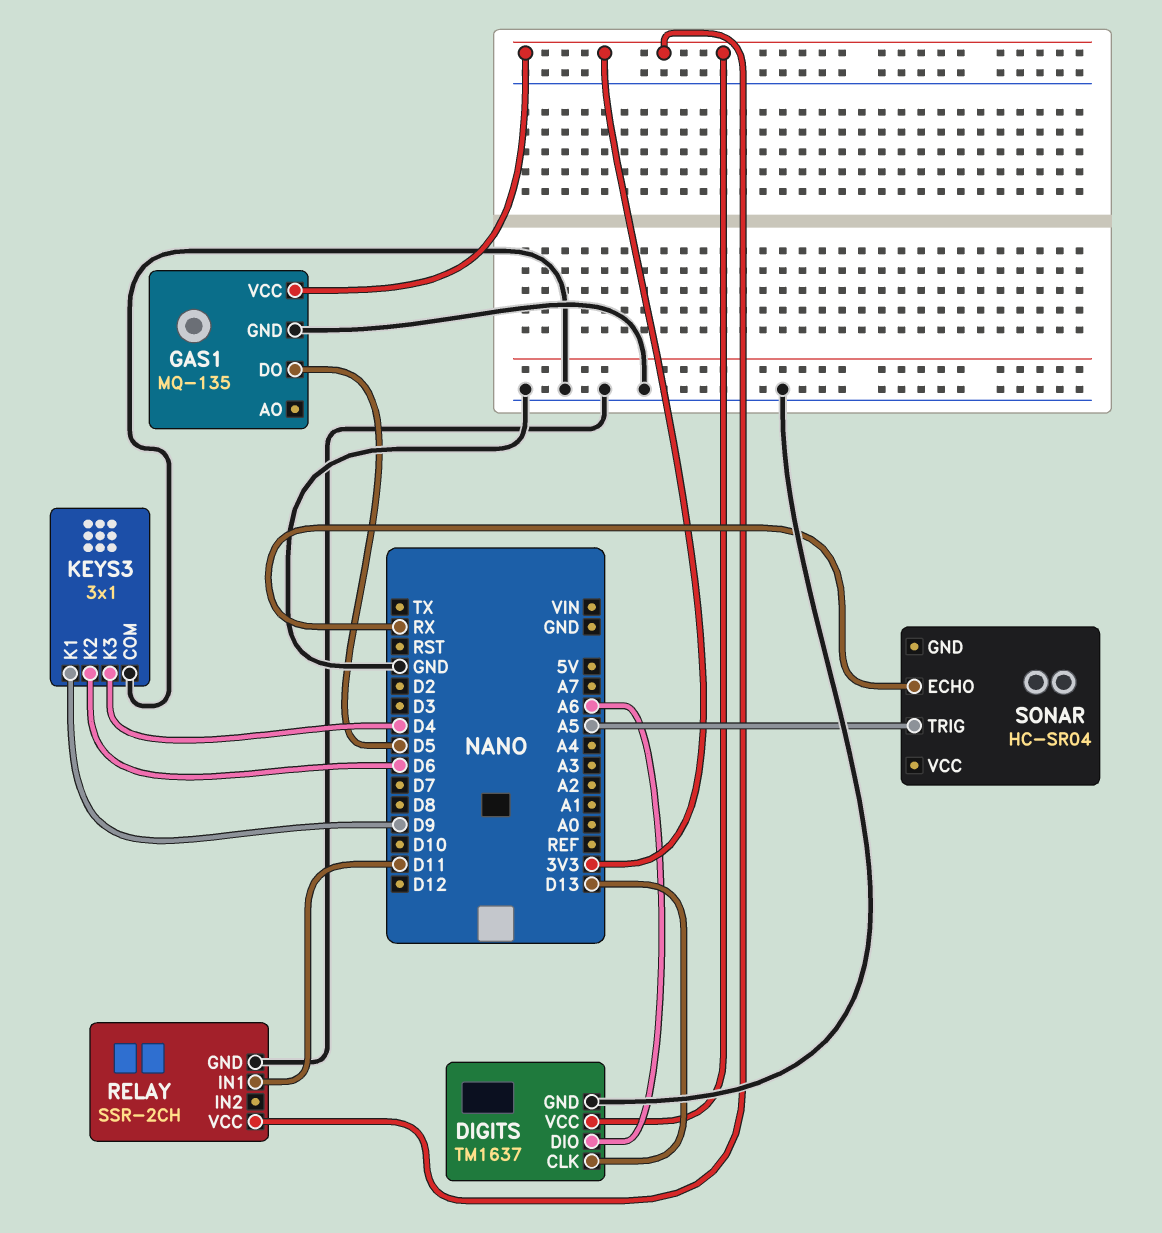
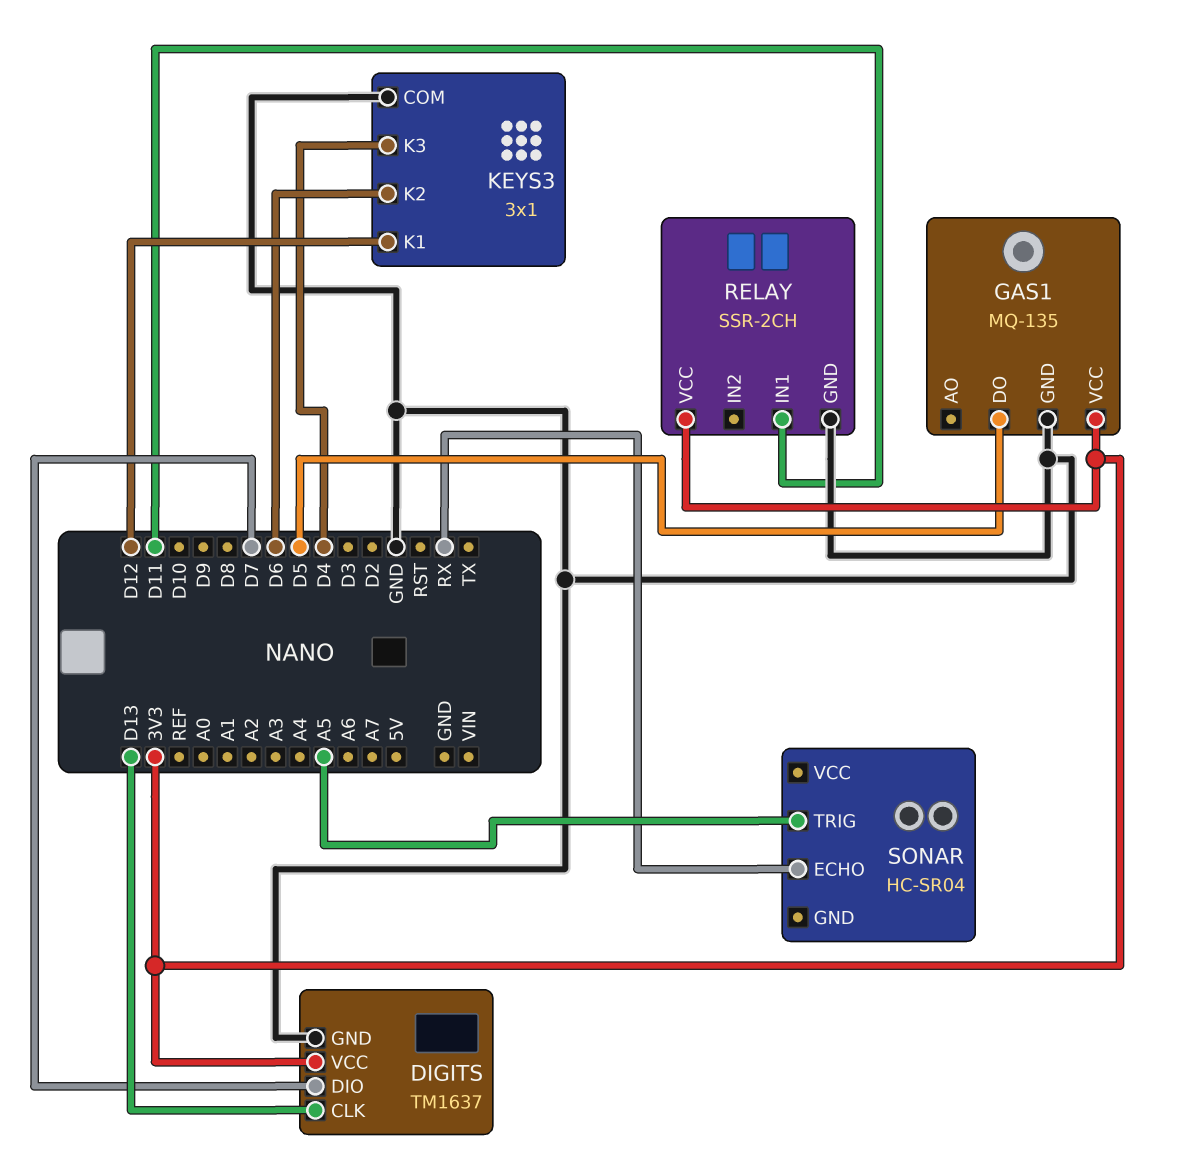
DIGITS pin DIO: A6 -> D7
KEYS3 pin K1: D9 -> D12

